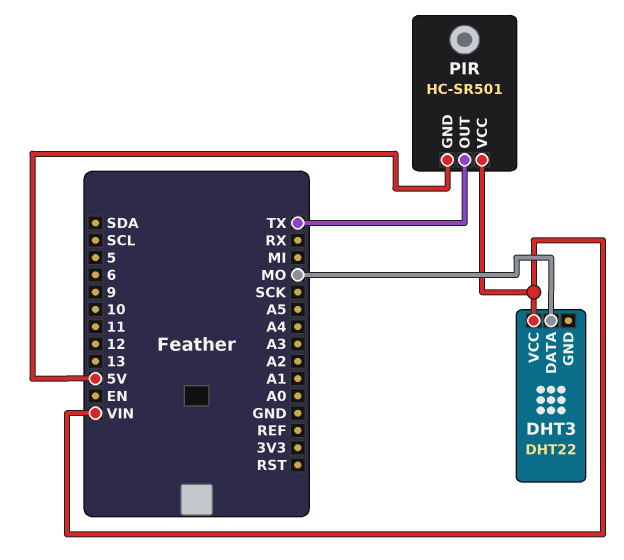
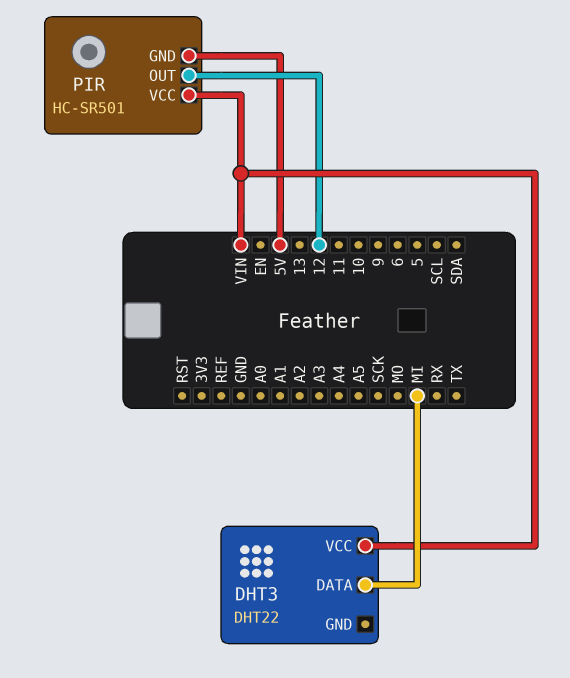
DHT3 pin DATA: MO -> MI
PIR pin OUT: TX -> 12

